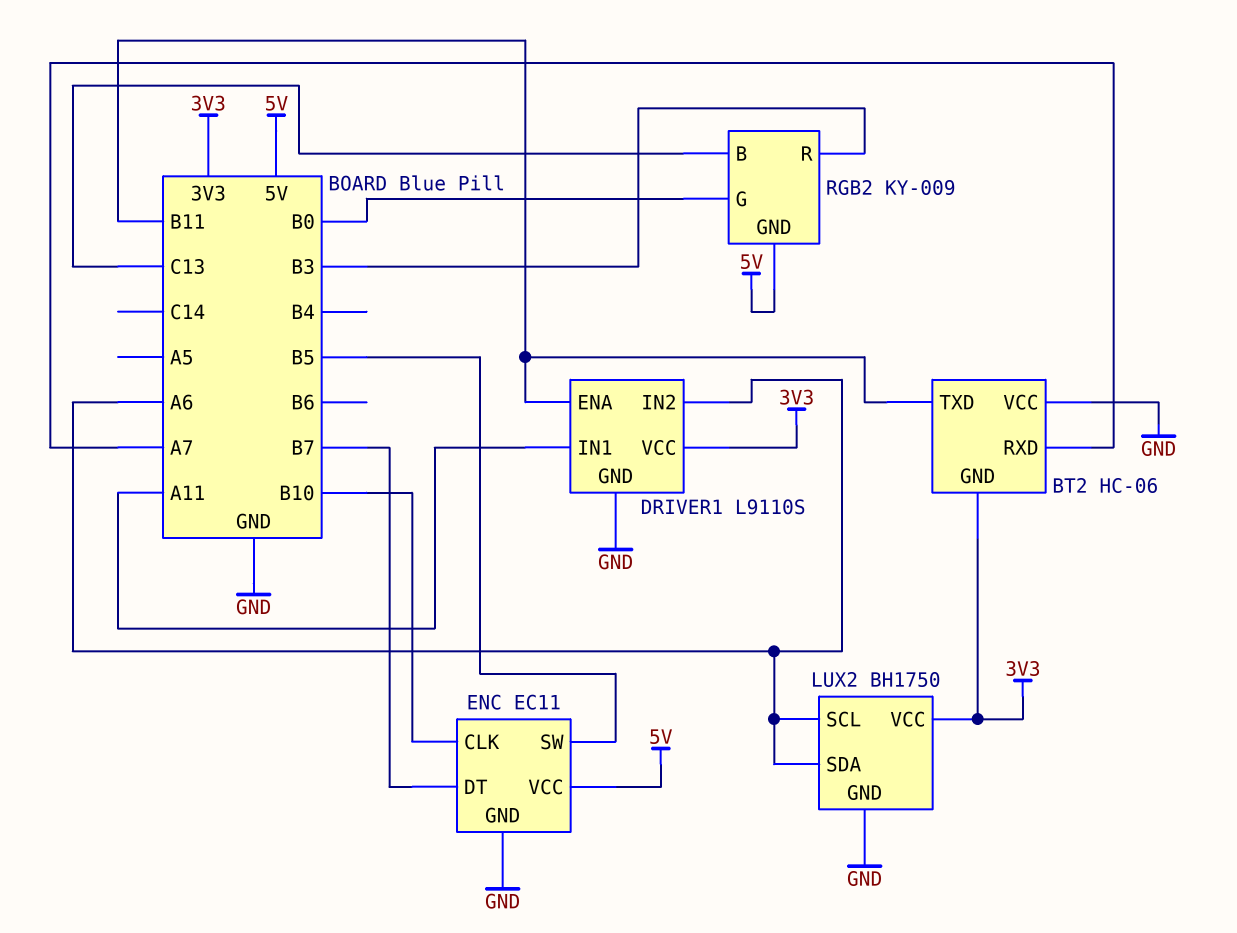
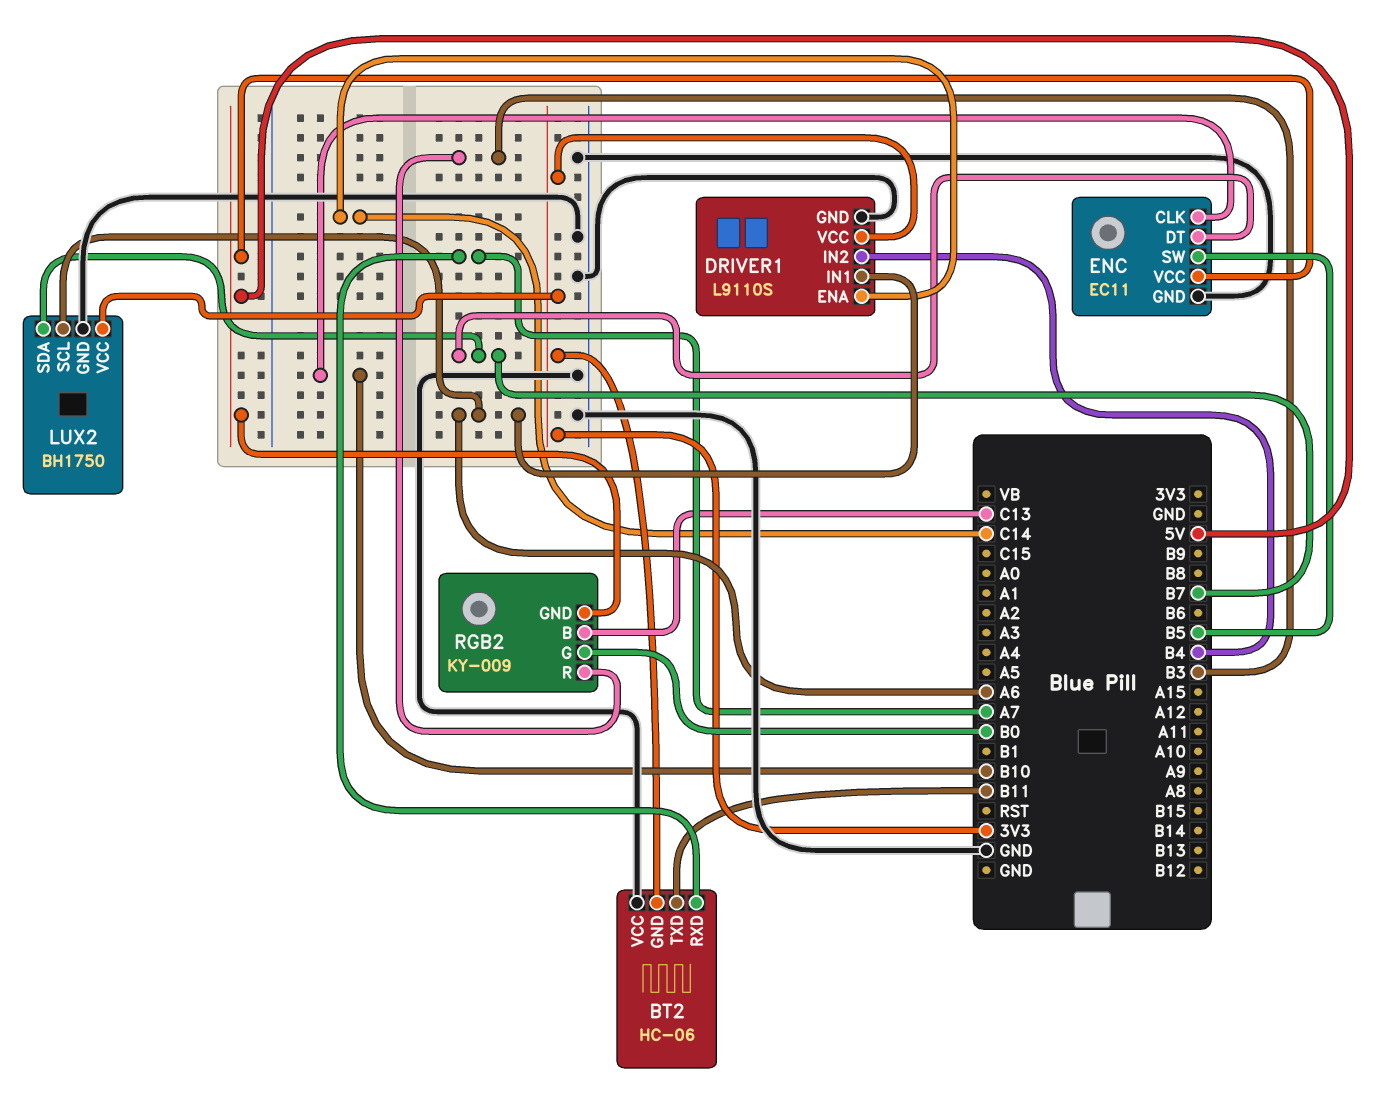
DRIVER1 pin ENA: B11 -> C14
DRIVER1 pin IN1: A11 -> A6
DRIVER1 pin IN2: A6 -> B4
LUX2 pin SDA: A6 -> B7

